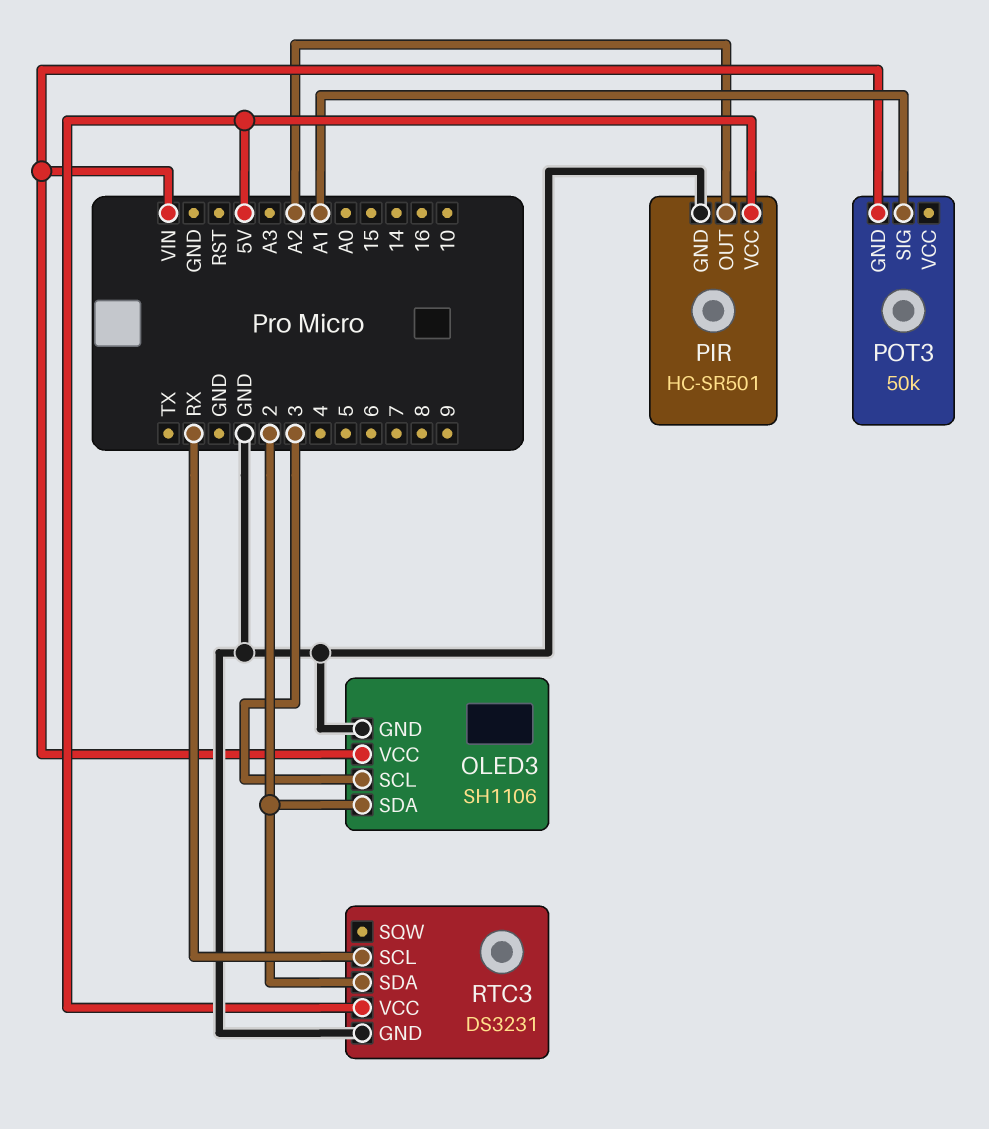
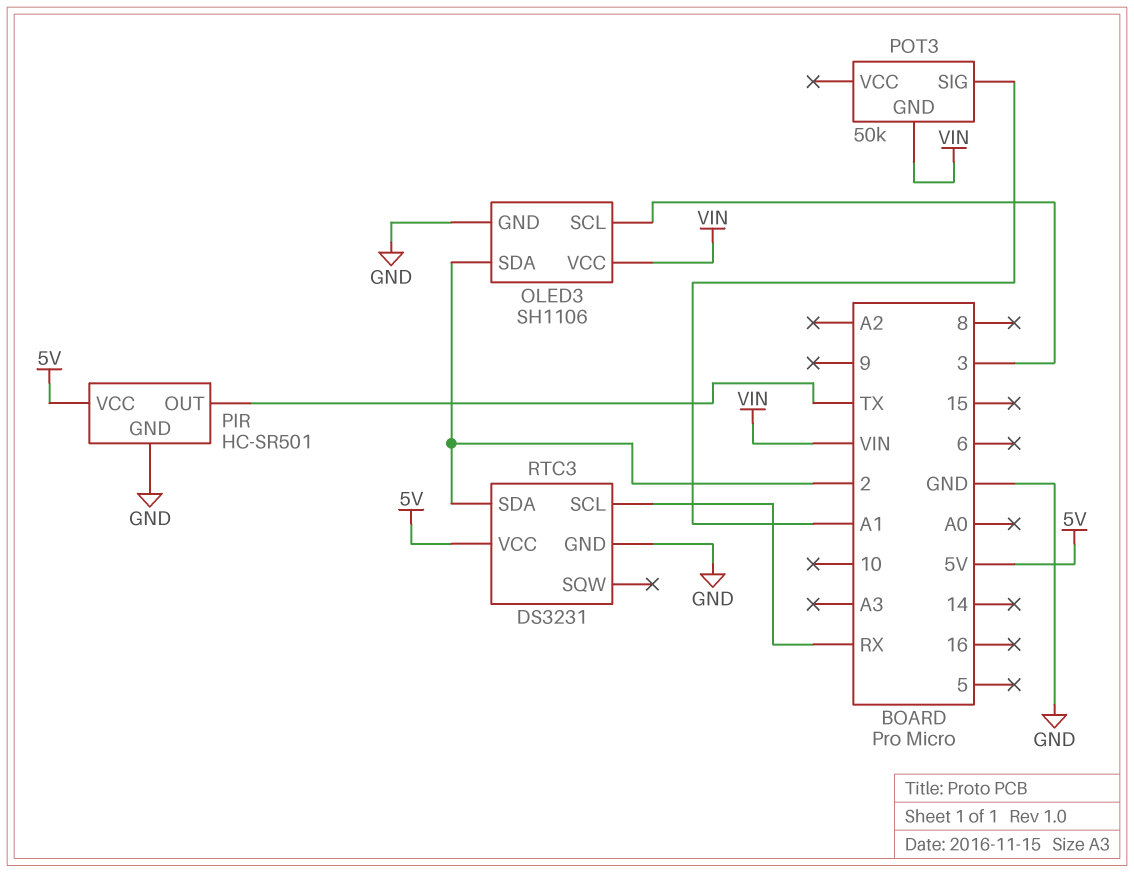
PIR pin OUT: A2 -> TX

